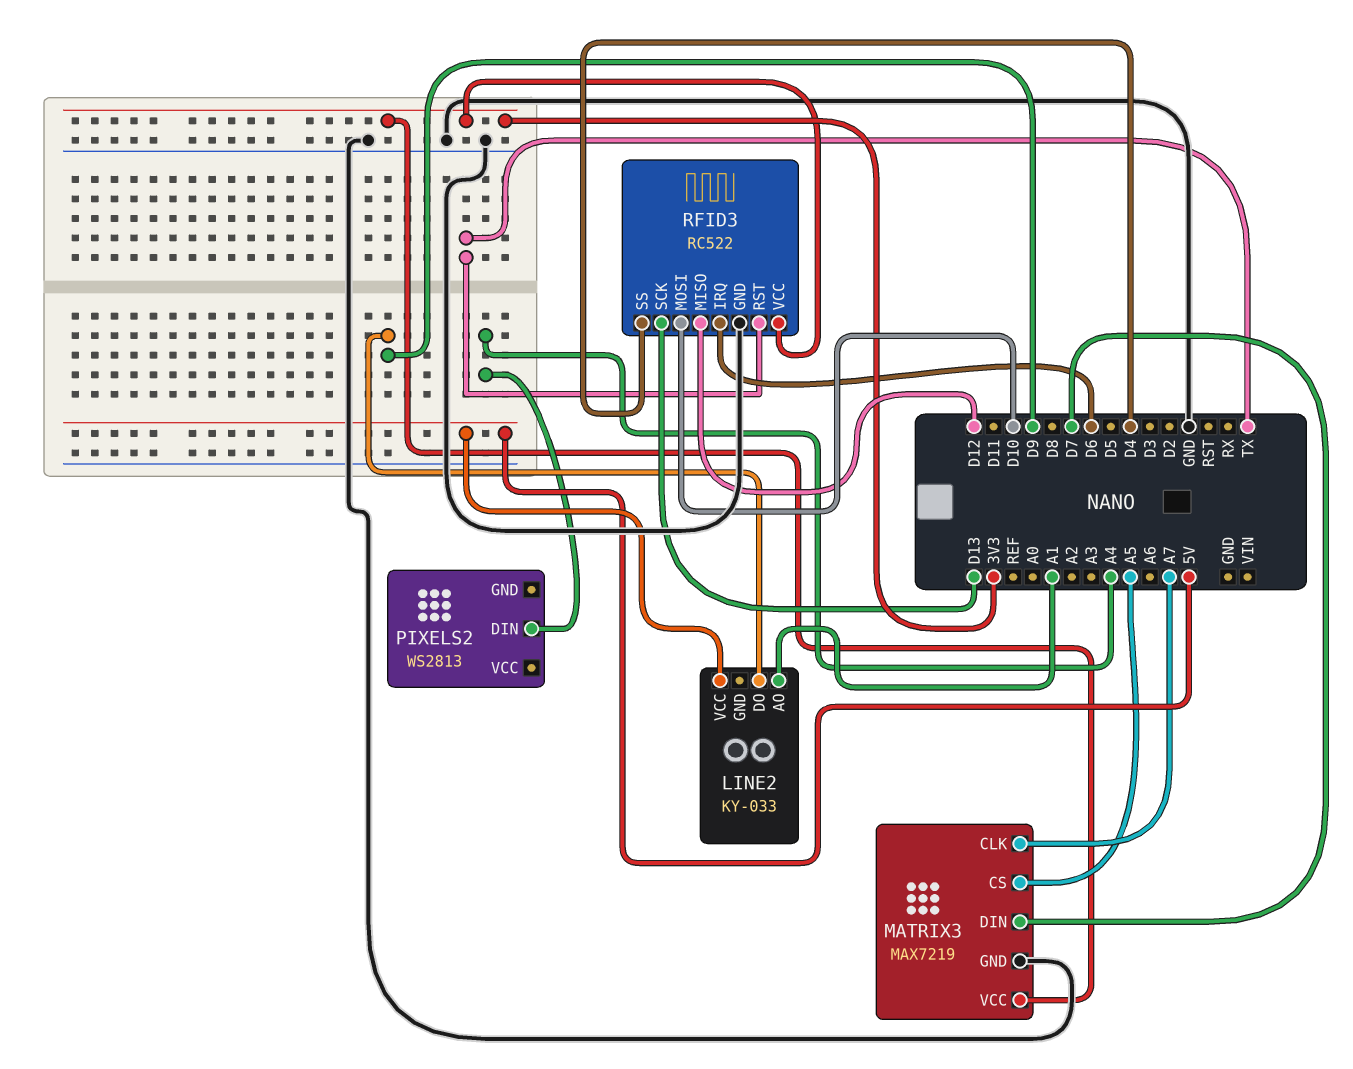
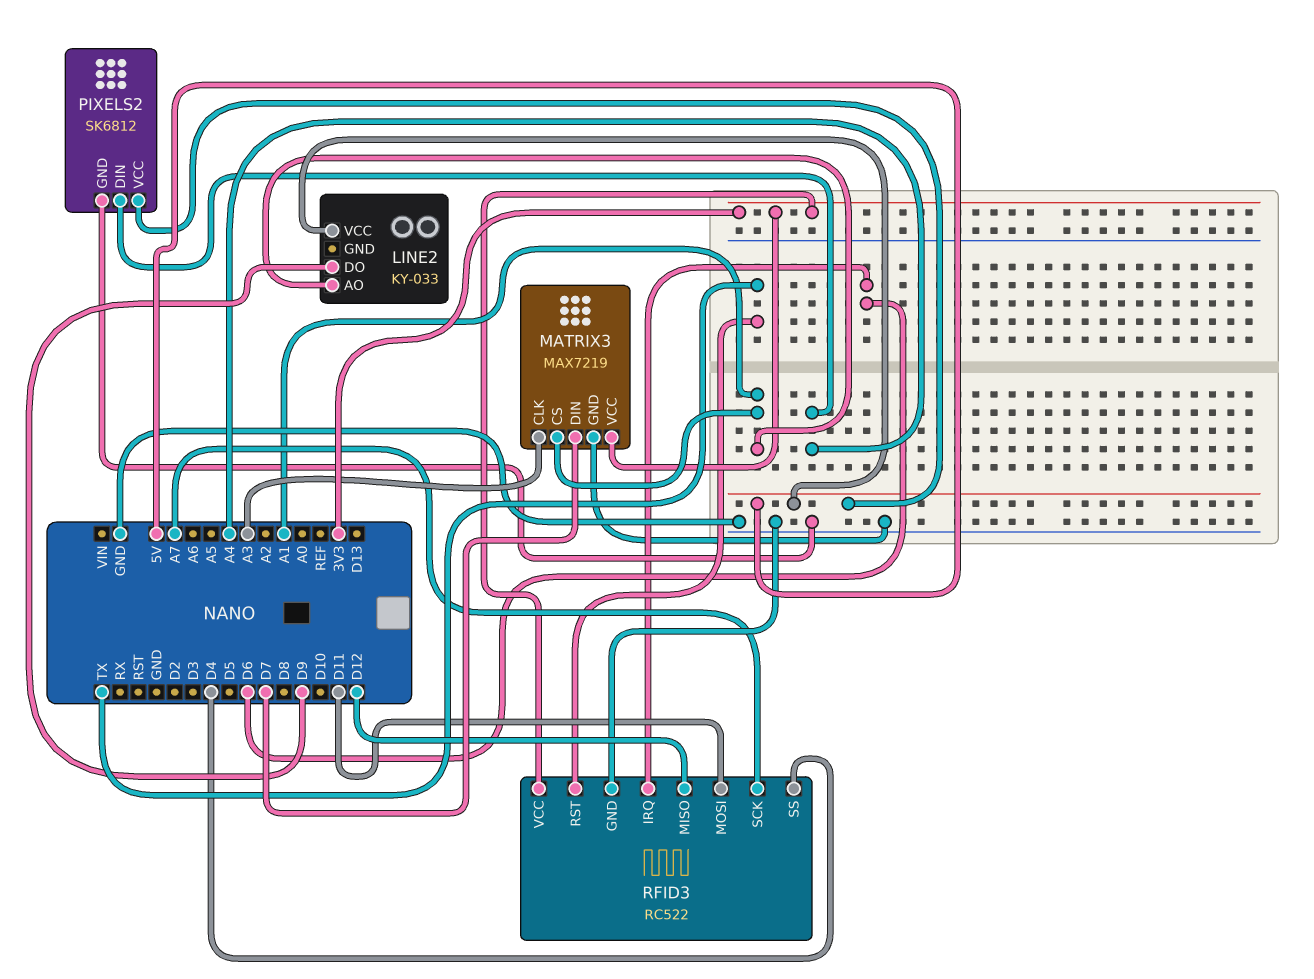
MATRIX3 pin CLK: A7 -> A3
MATRIX3 pin CS: A5 -> A1
PIXELS2: WS2813 -> SK6812
PIXELS2 pin GND: none -> GND
PIXELS2 pin VCC: none -> 5V
RFID3 pin MOSI: D10 -> D11
RFID3 pin SCK: D13 -> A7

